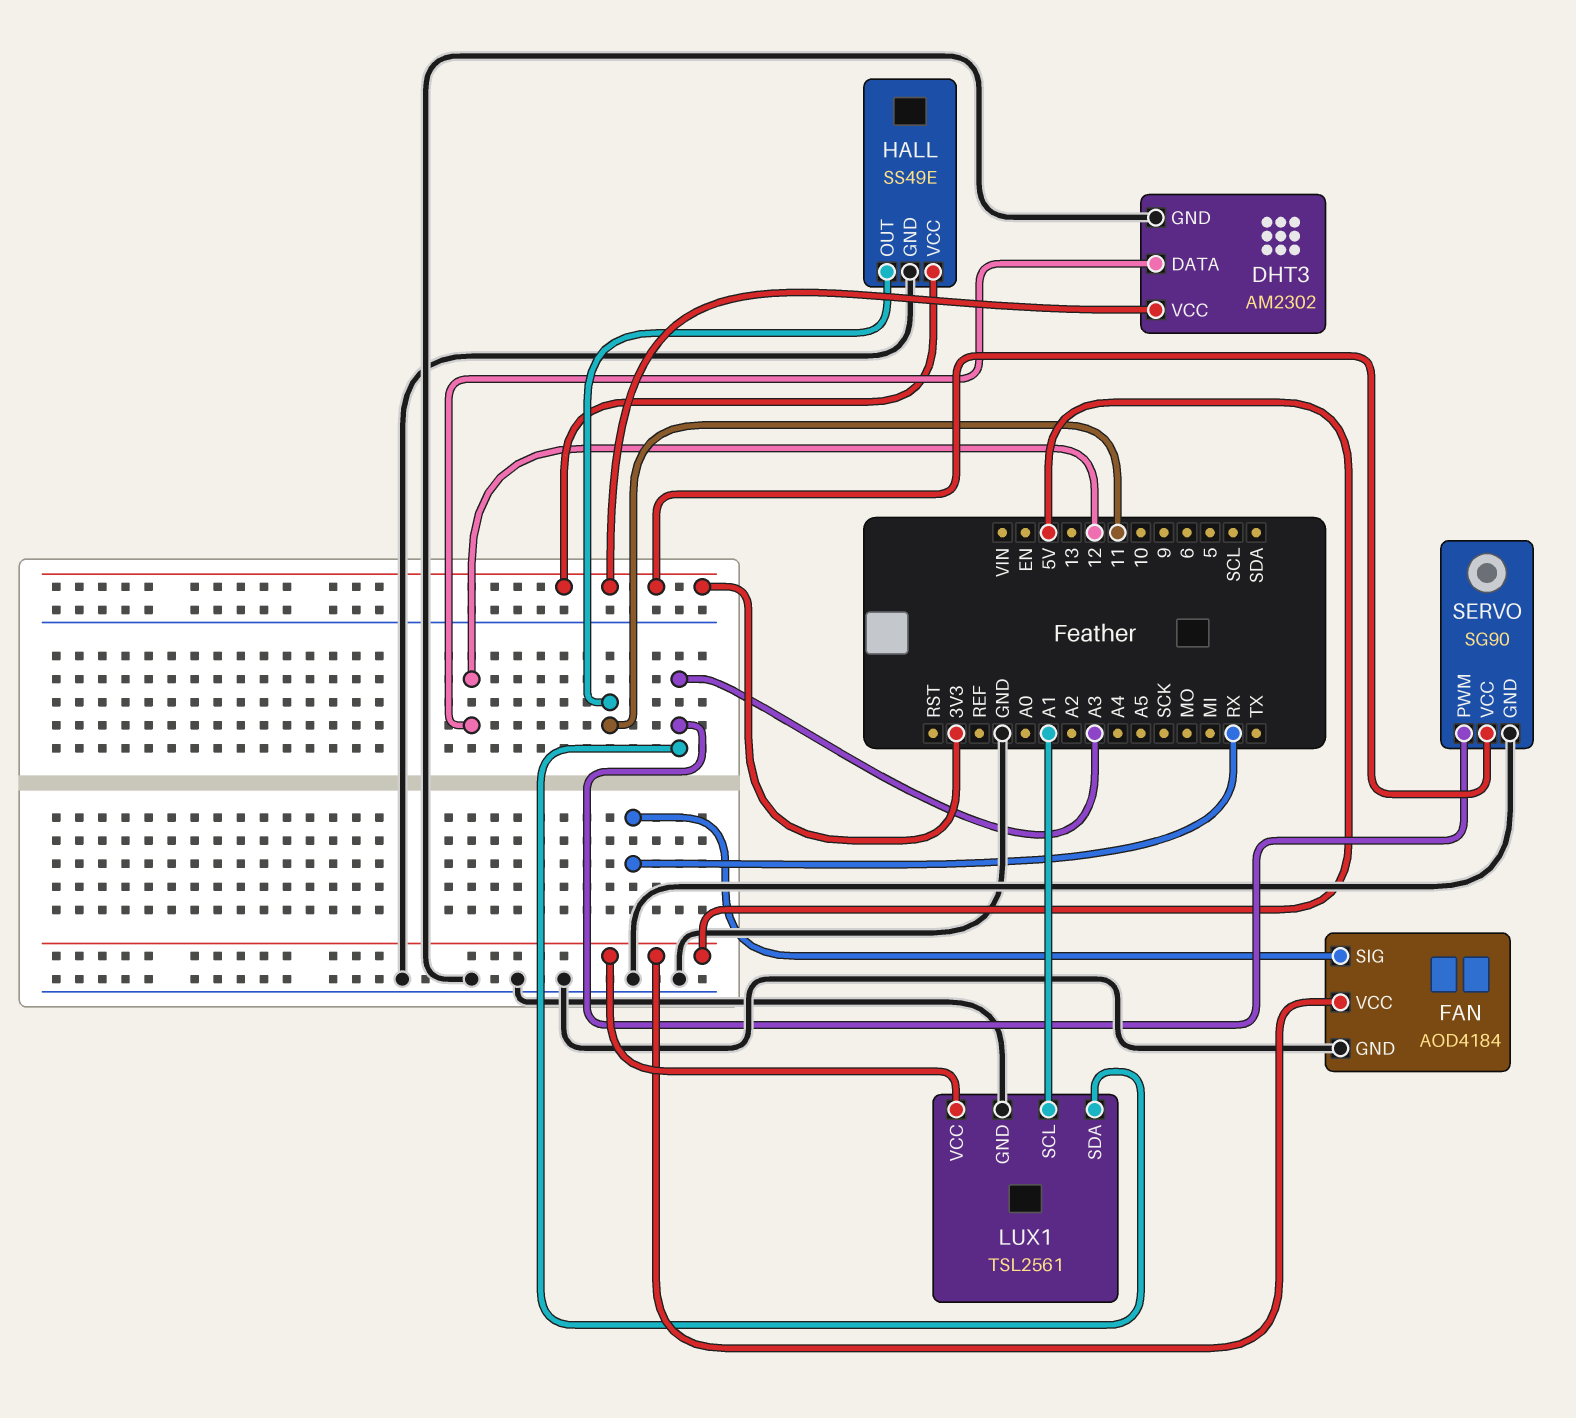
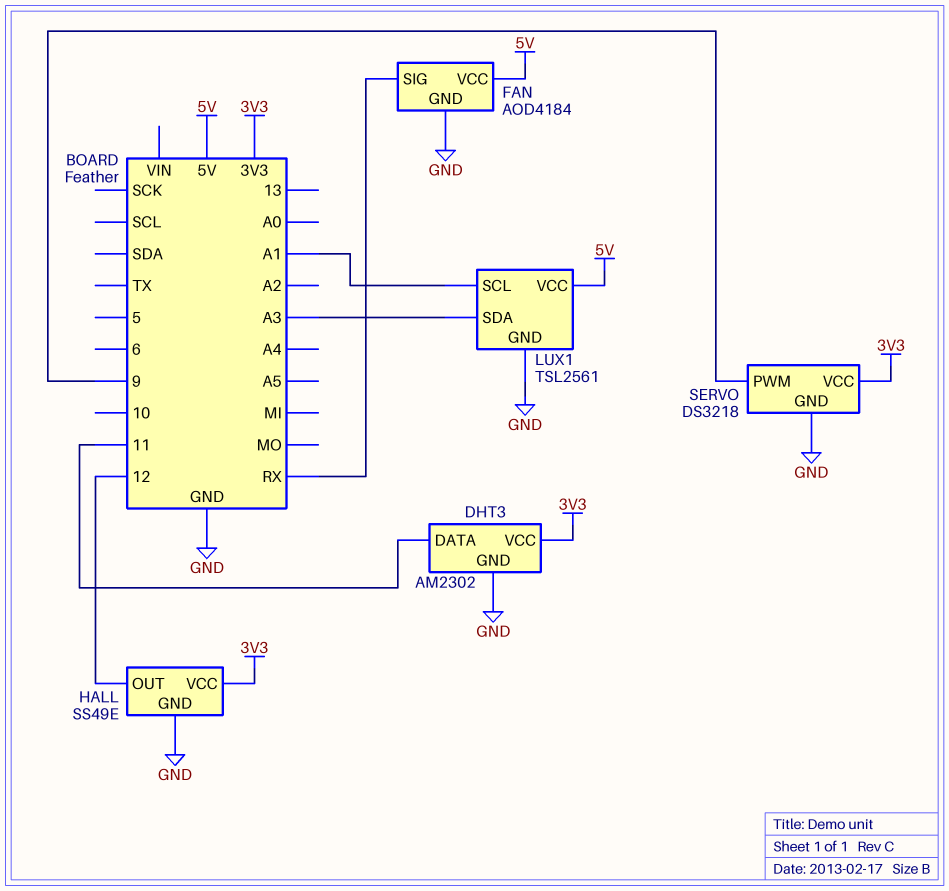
DHT3 pin DATA: 12 -> 11
HALL pin OUT: 11 -> 12
SERVO: SG90 -> DS3218
SERVO pin PWM: A3 -> 9

